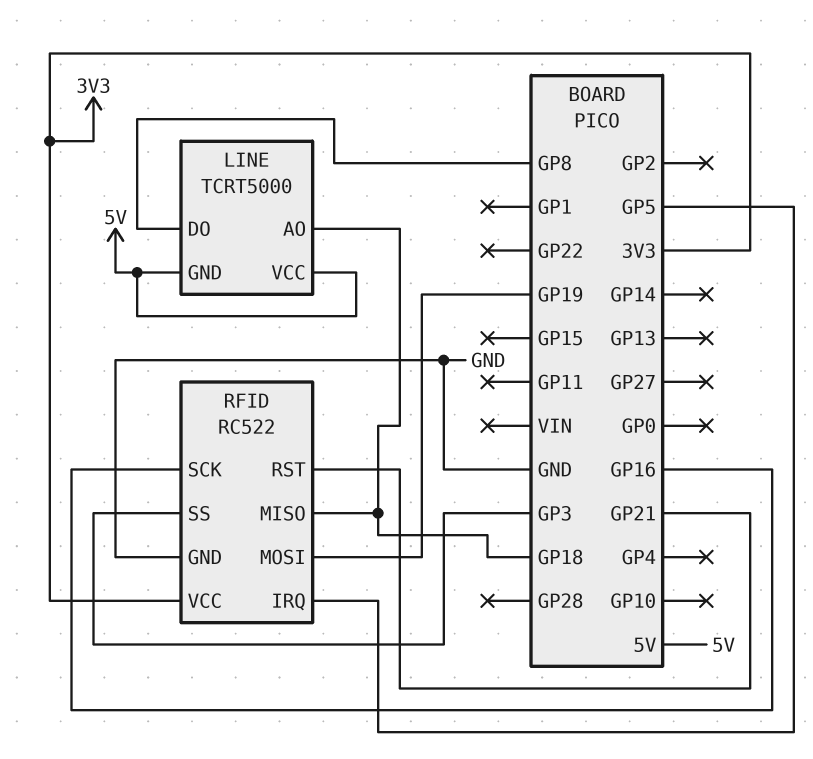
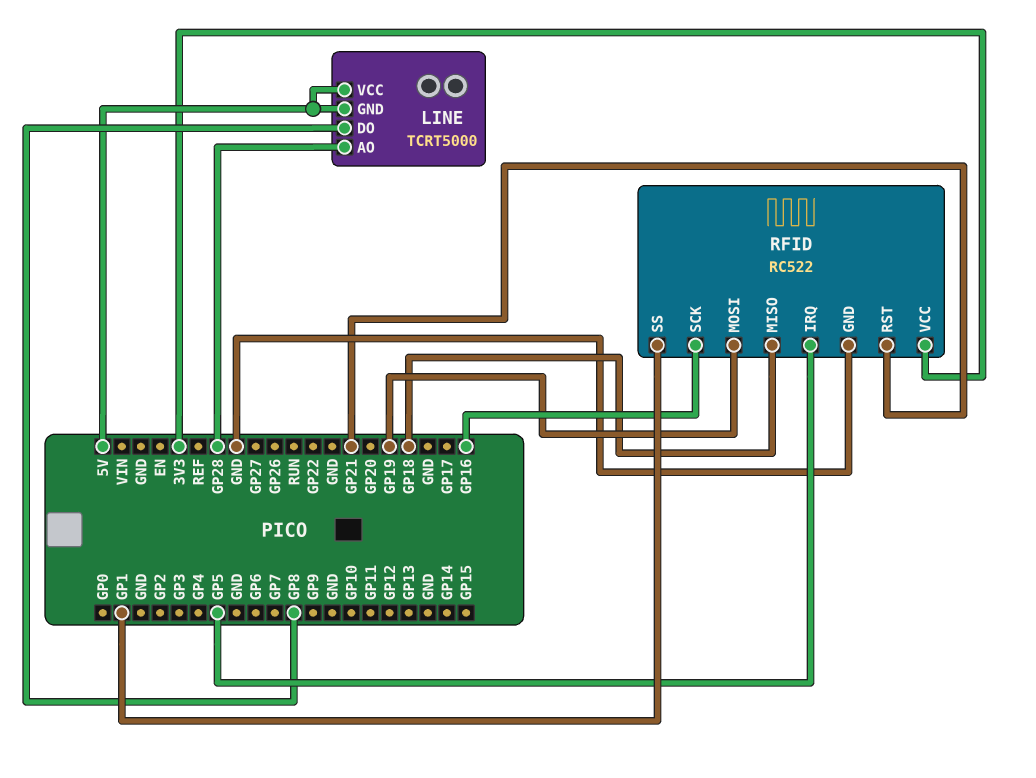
LINE pin AO: GP18 -> GP28
RFID pin SS: GP3 -> GP1

